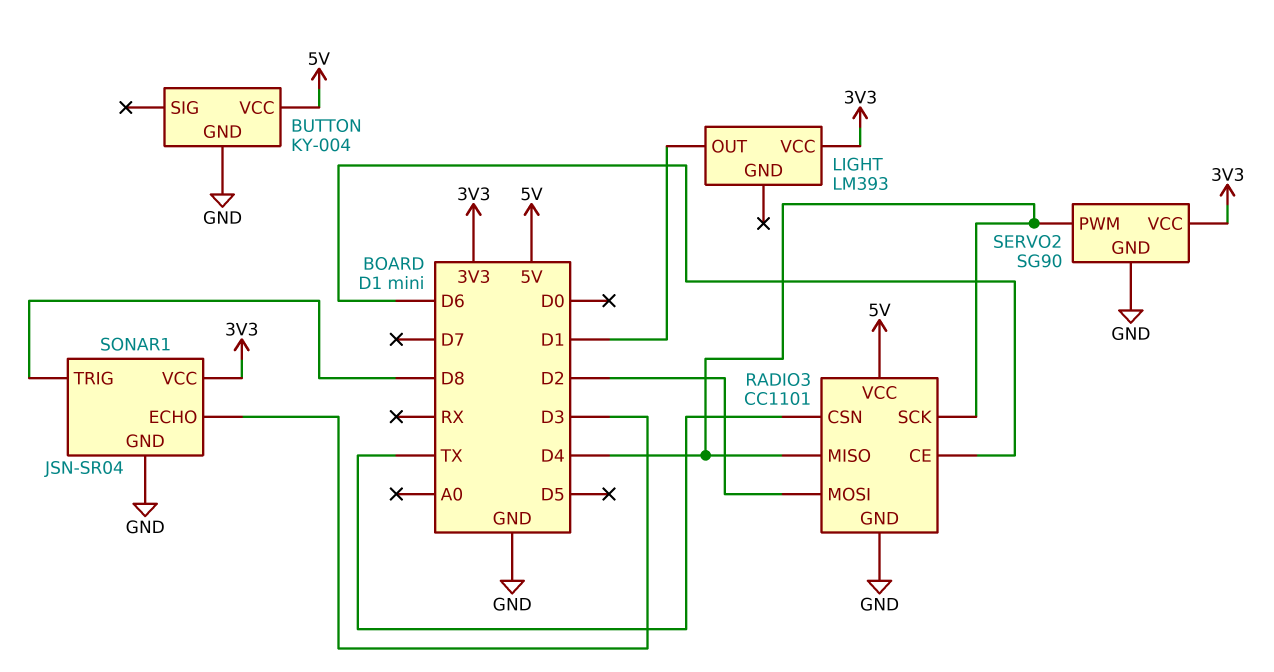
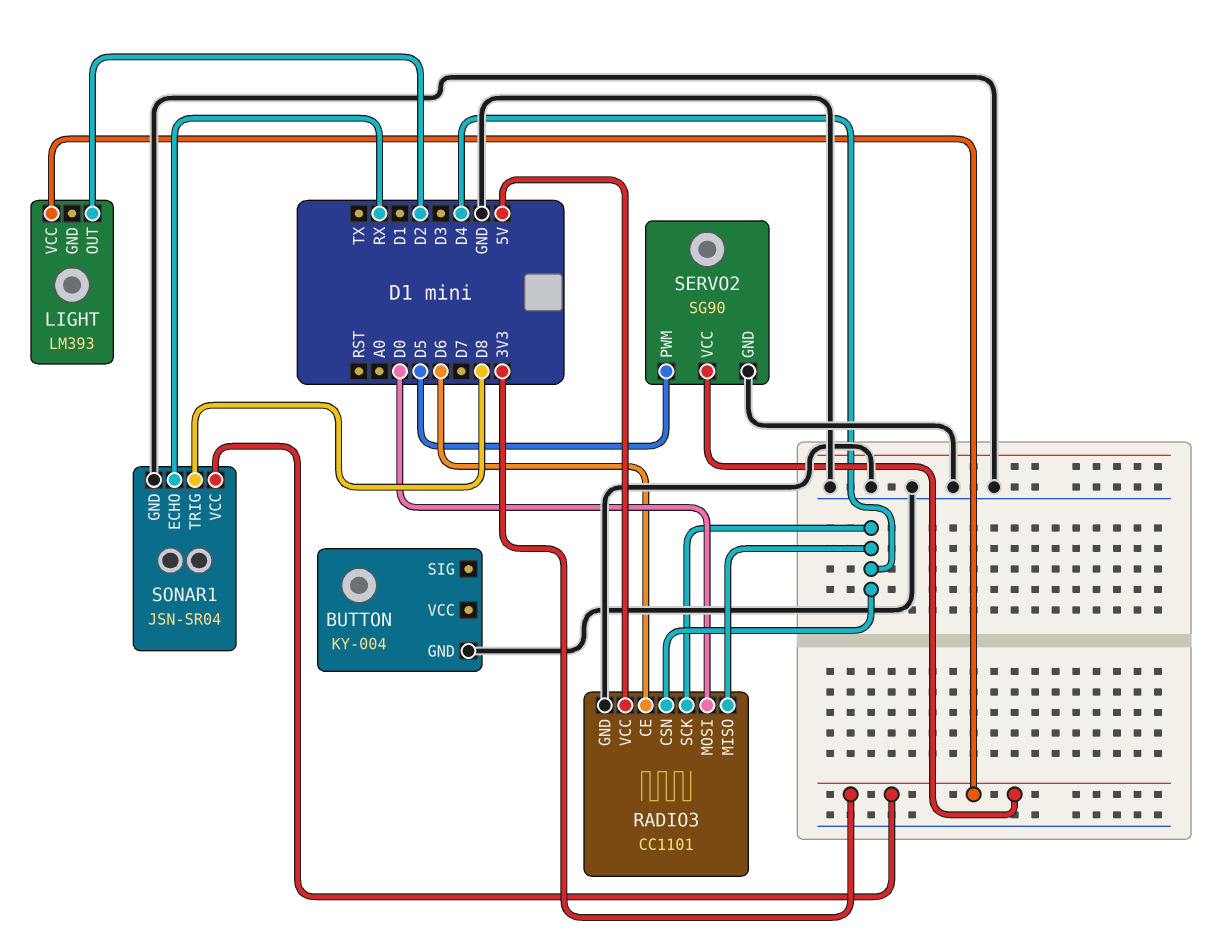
BUTTON pin VCC: 5V -> none
LIGHT pin OUT: D1 -> D2
RADIO3 pin CSN: TX -> D4
RADIO3 pin MOSI: D2 -> D0
SERVO2 pin PWM: D4 -> D5
SONAR1 pin ECHO: D3 -> RX

